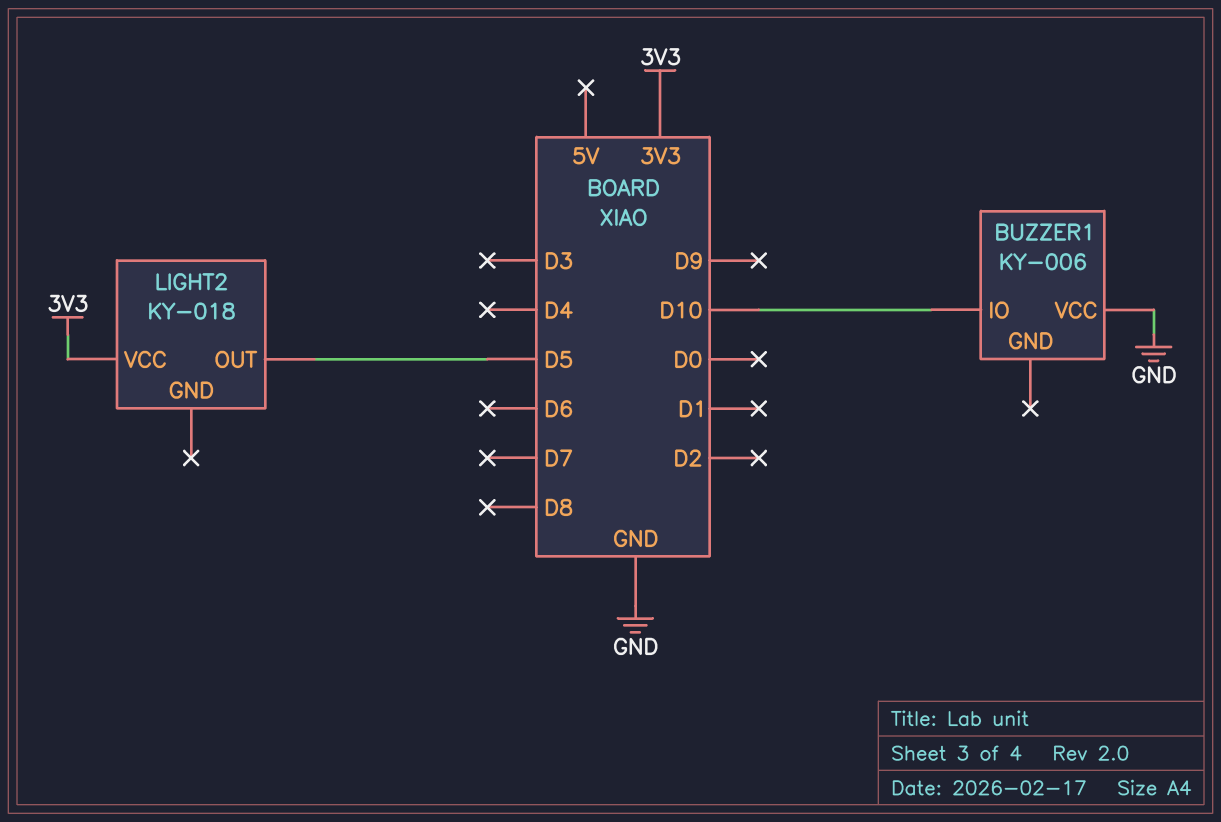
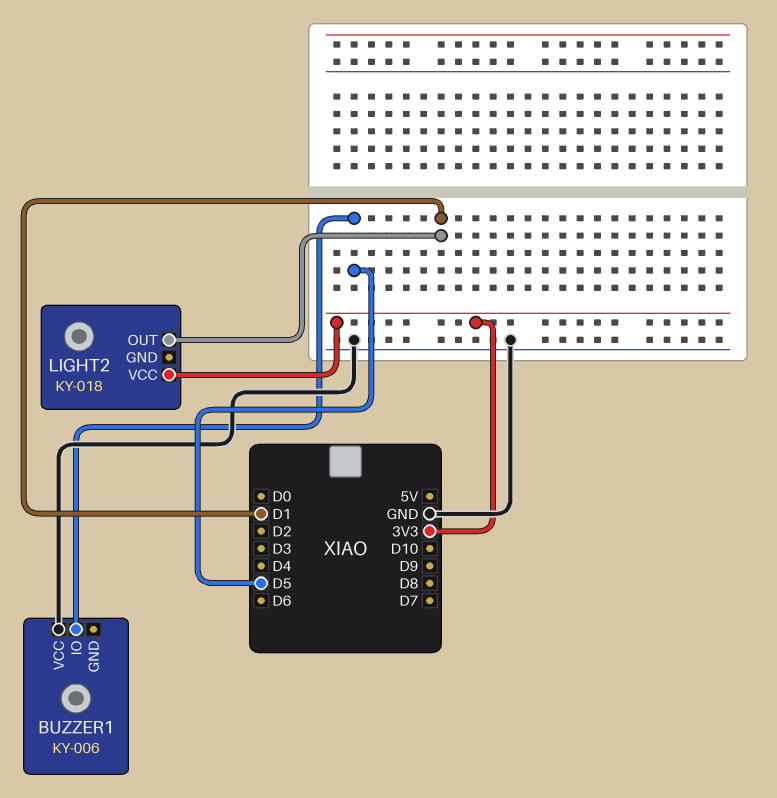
BUZZER1 pin IO: D10 -> D5
LIGHT2 pin OUT: D5 -> D1

